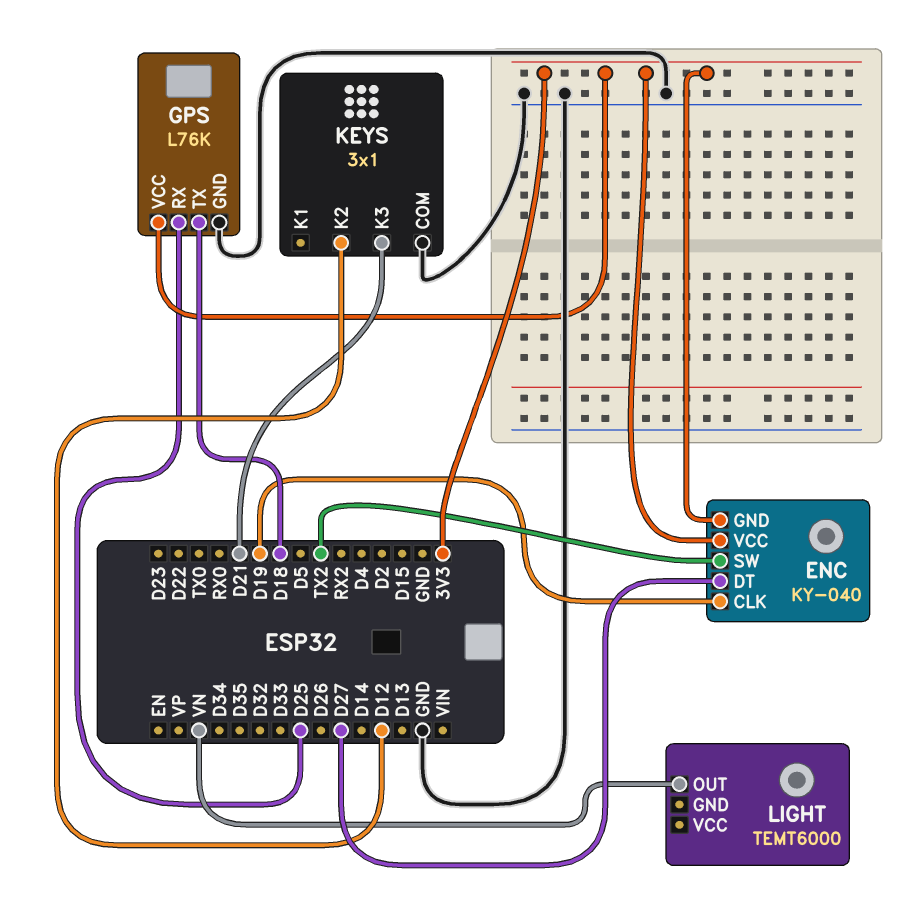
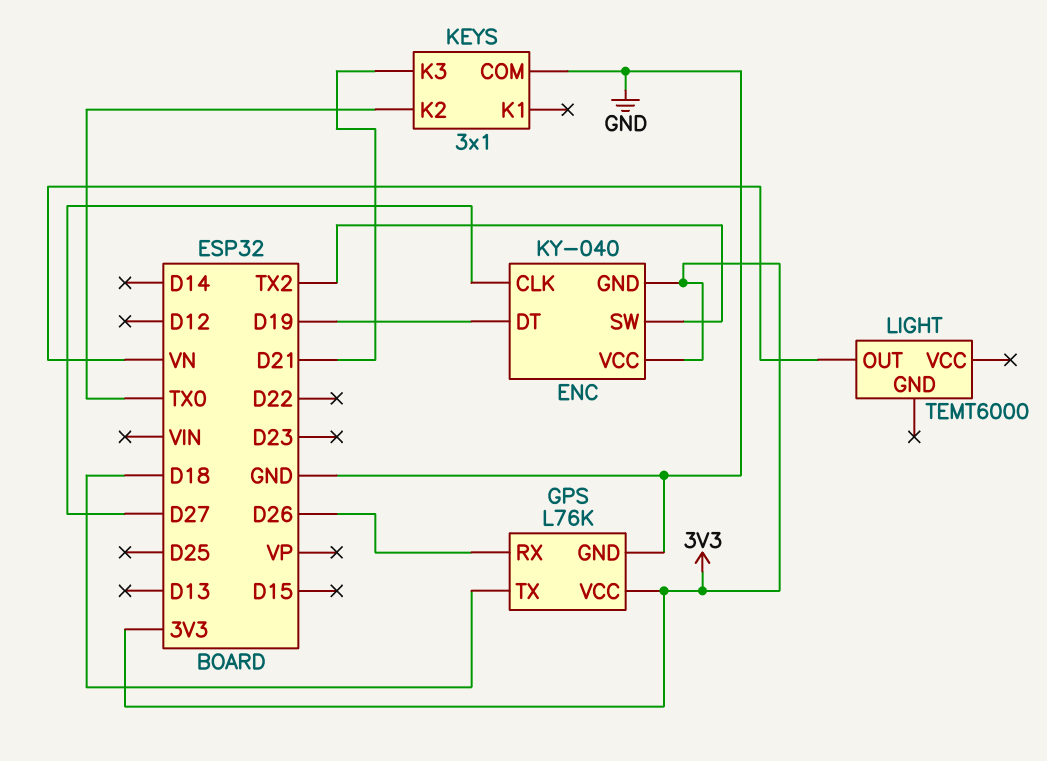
ENC pin CLK: D19 -> D27
ENC pin DT: D27 -> D19
GPS pin RX: D25 -> D26
KEYS pin K2: D12 -> TX0

